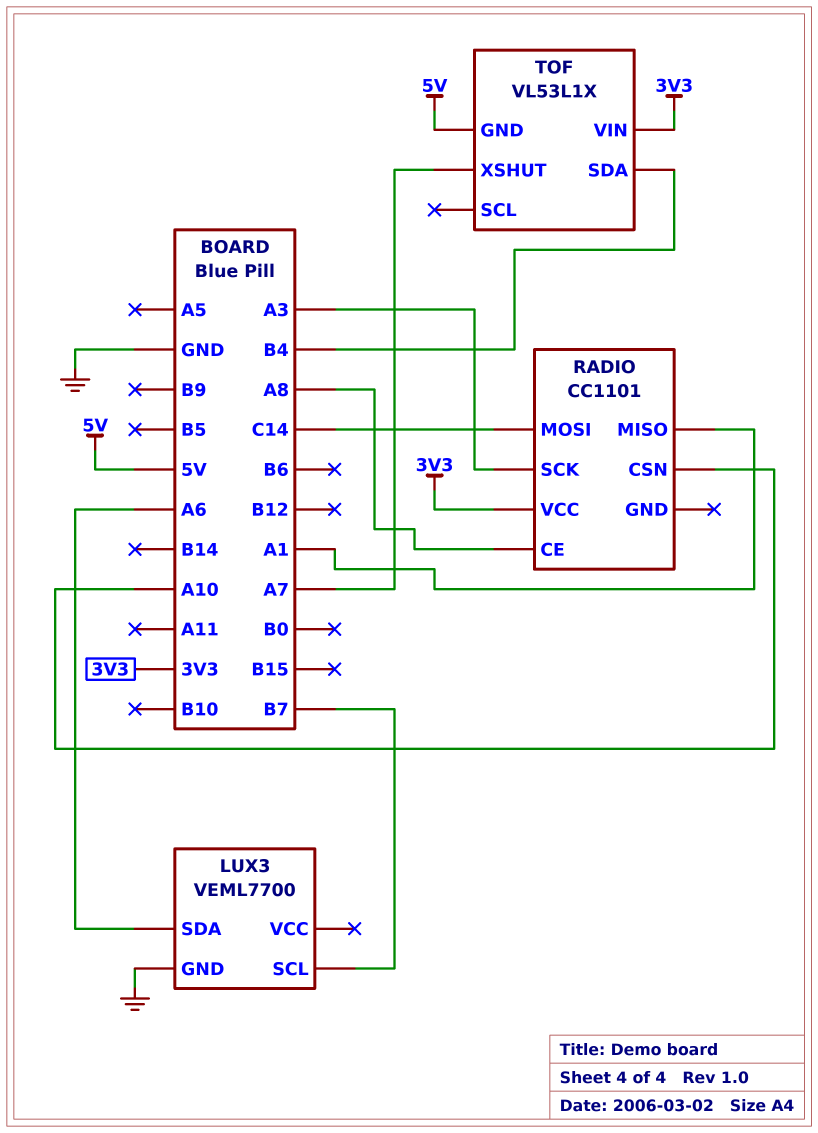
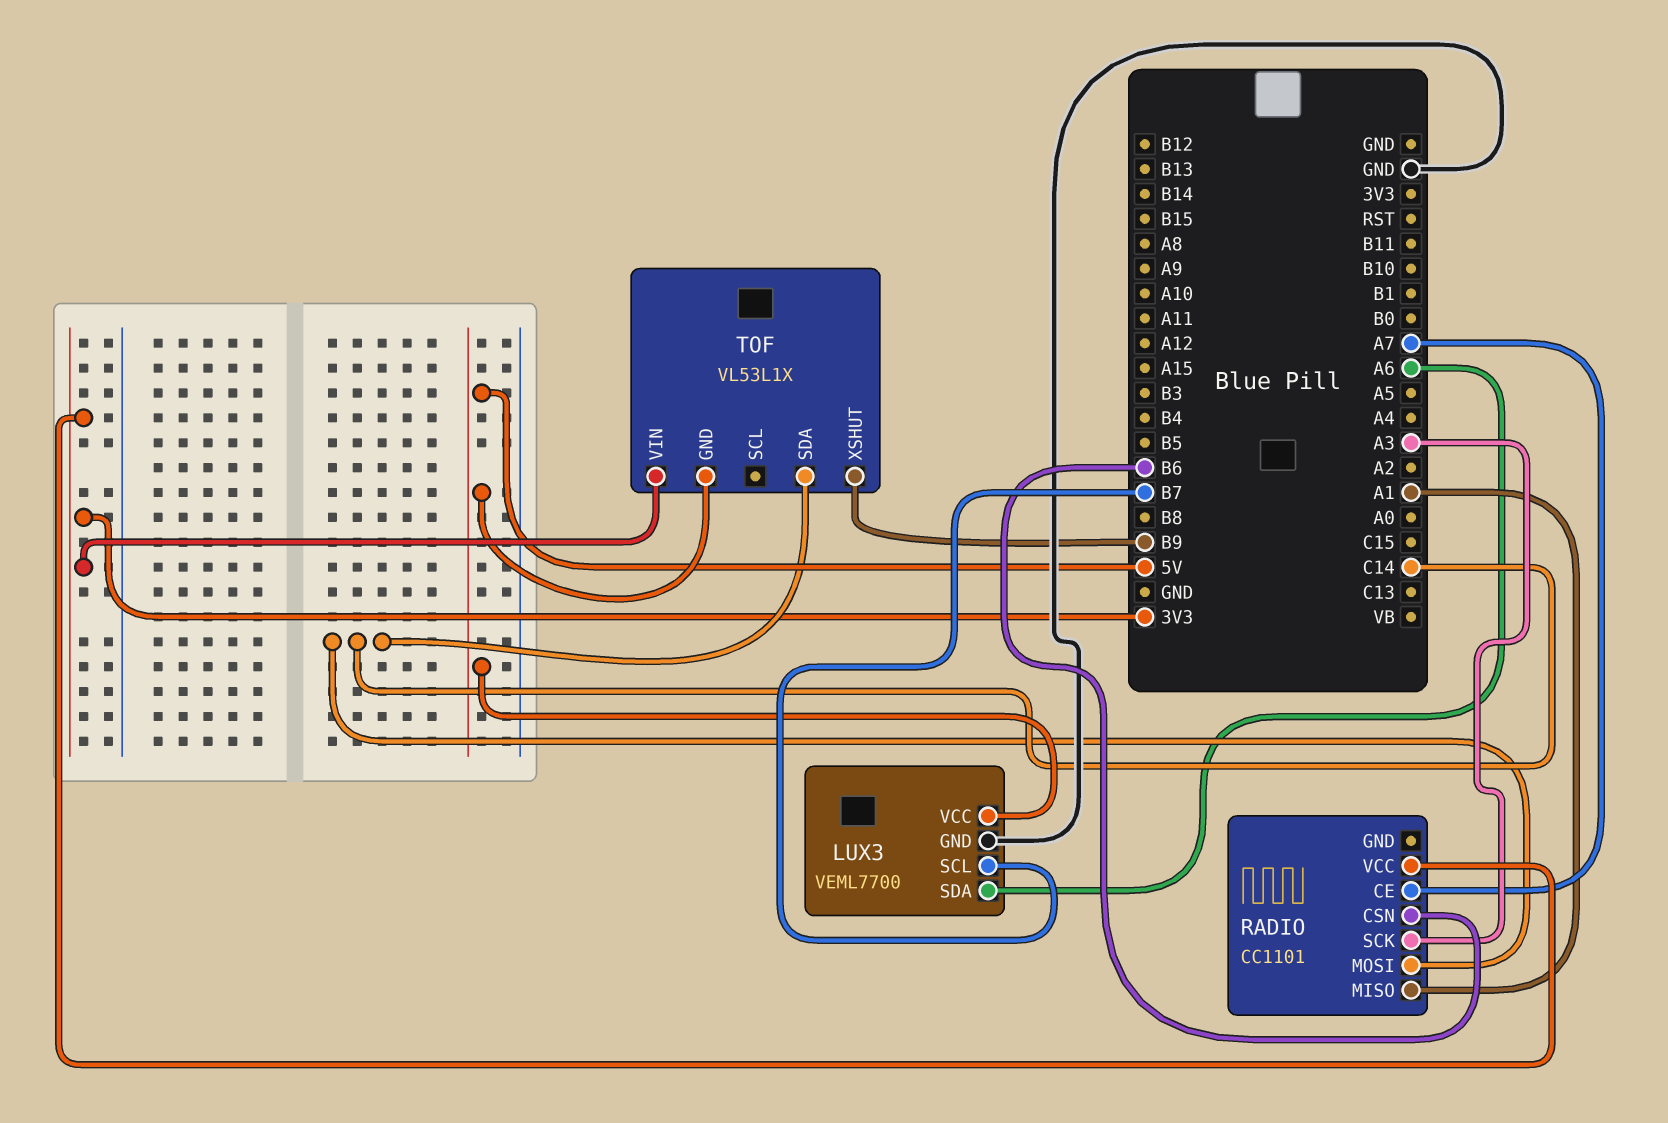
LUX3 pin VCC: none -> 5V
RADIO pin CE: A8 -> A7
RADIO pin CSN: A10 -> B6
TOF pin SDA: B4 -> C14
TOF pin XSHUT: A7 -> B9

